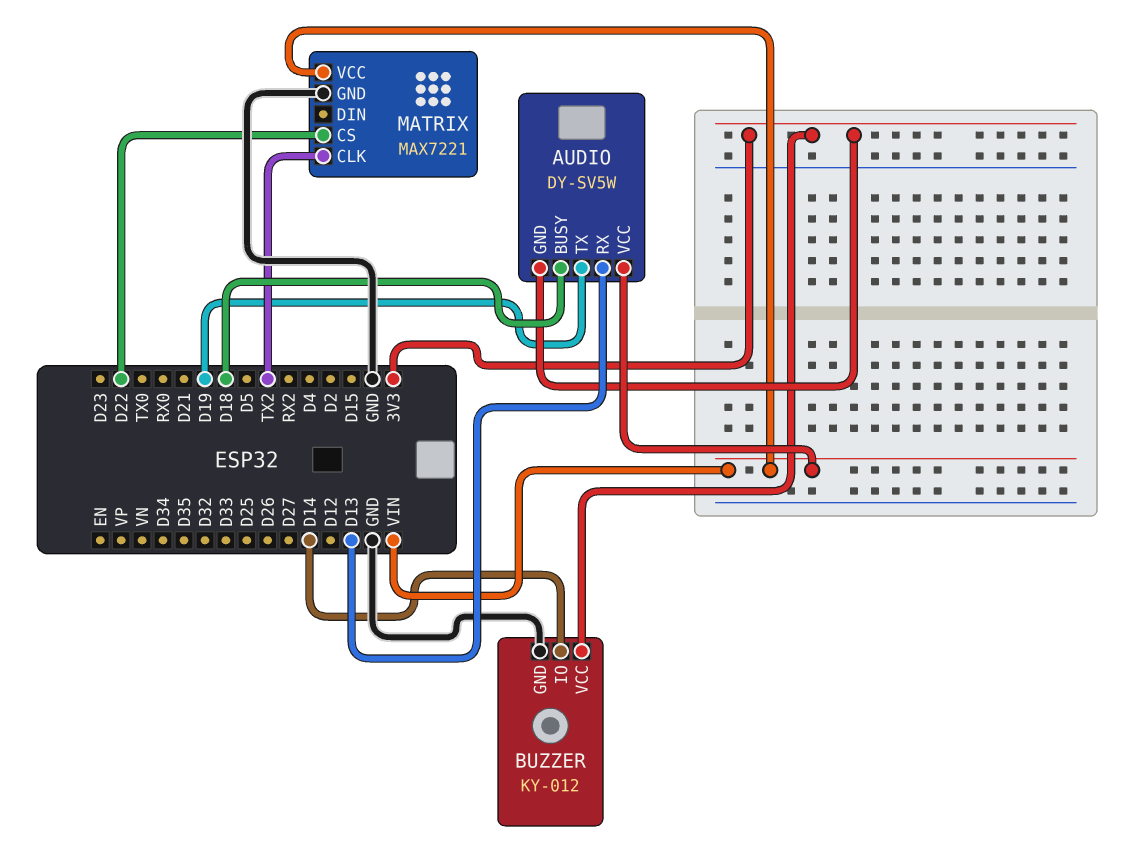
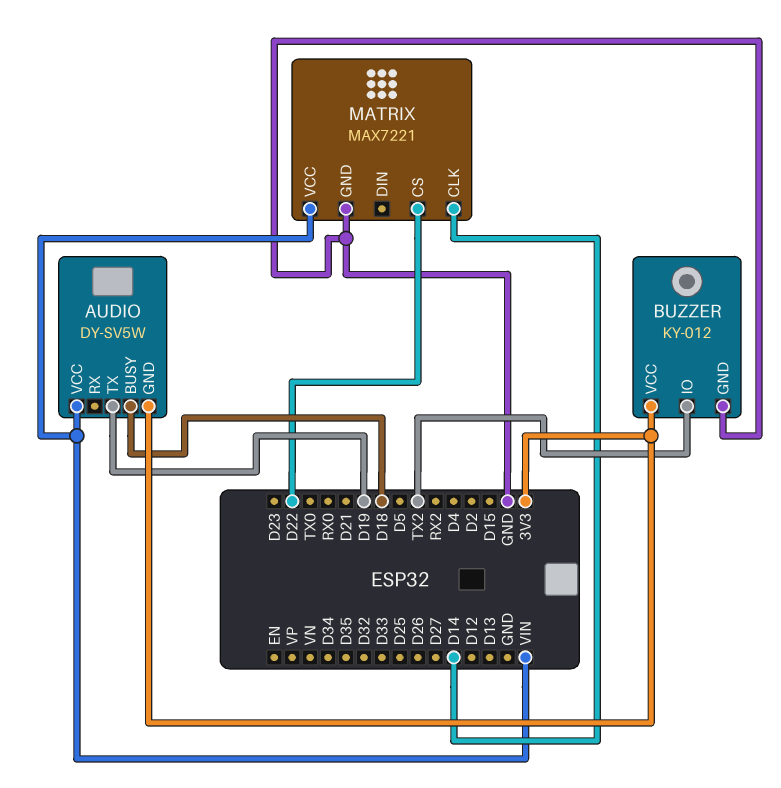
AUDIO pin RX: D13 -> none
BUZZER pin IO: D14 -> TX2
MATRIX pin CLK: TX2 -> D14

